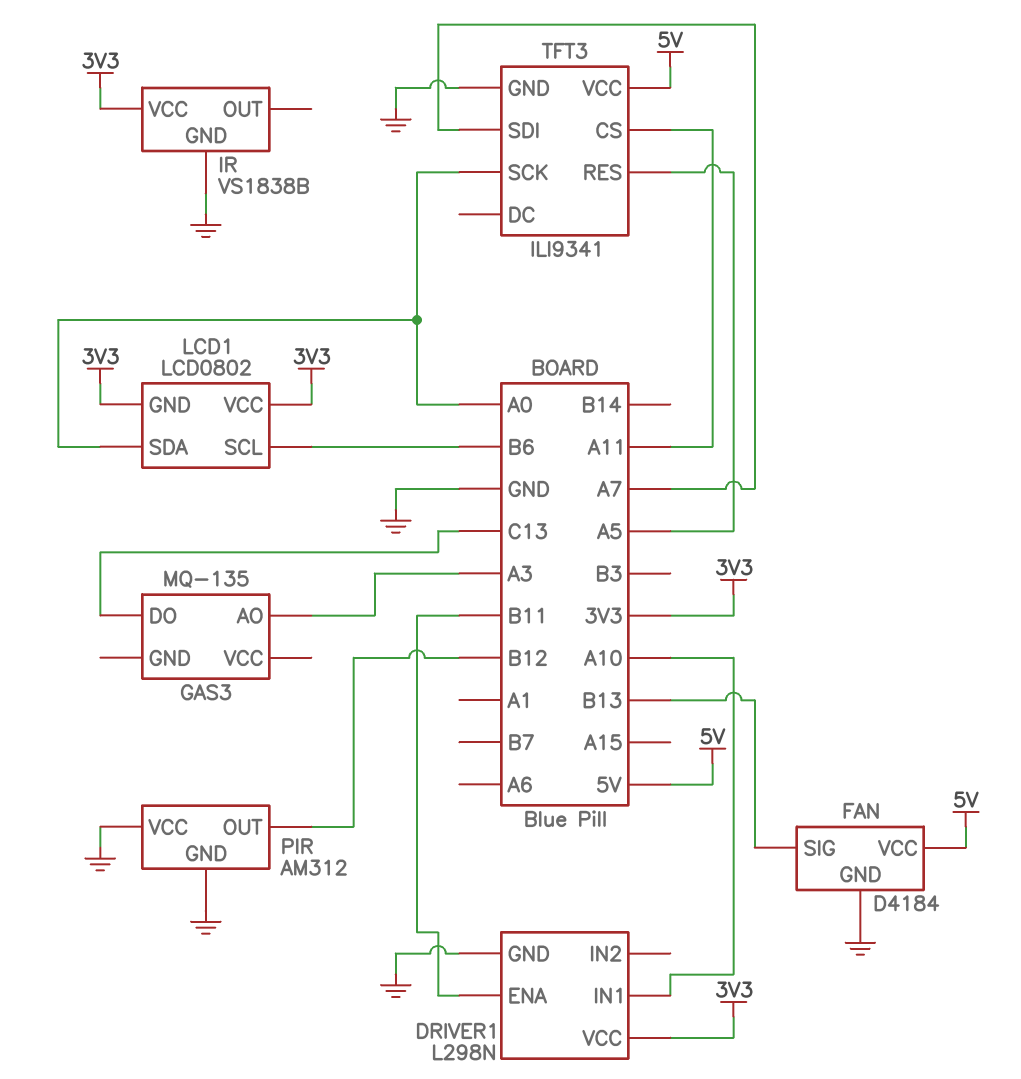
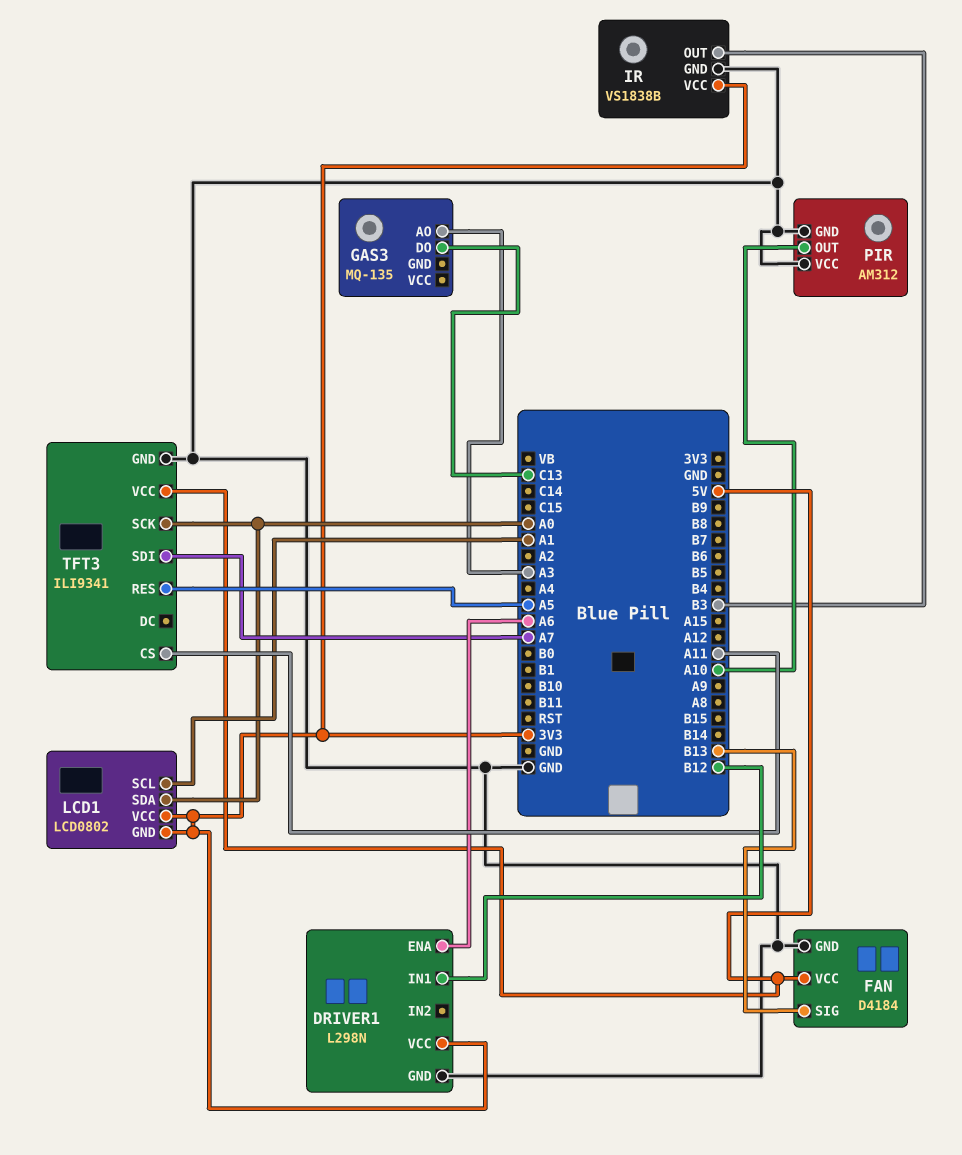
DRIVER1 pin ENA: B11 -> A6
DRIVER1 pin IN1: A10 -> B12
IR pin OUT: none -> B3
LCD1 pin SCL: B6 -> A1
PIR pin OUT: B12 -> A10

